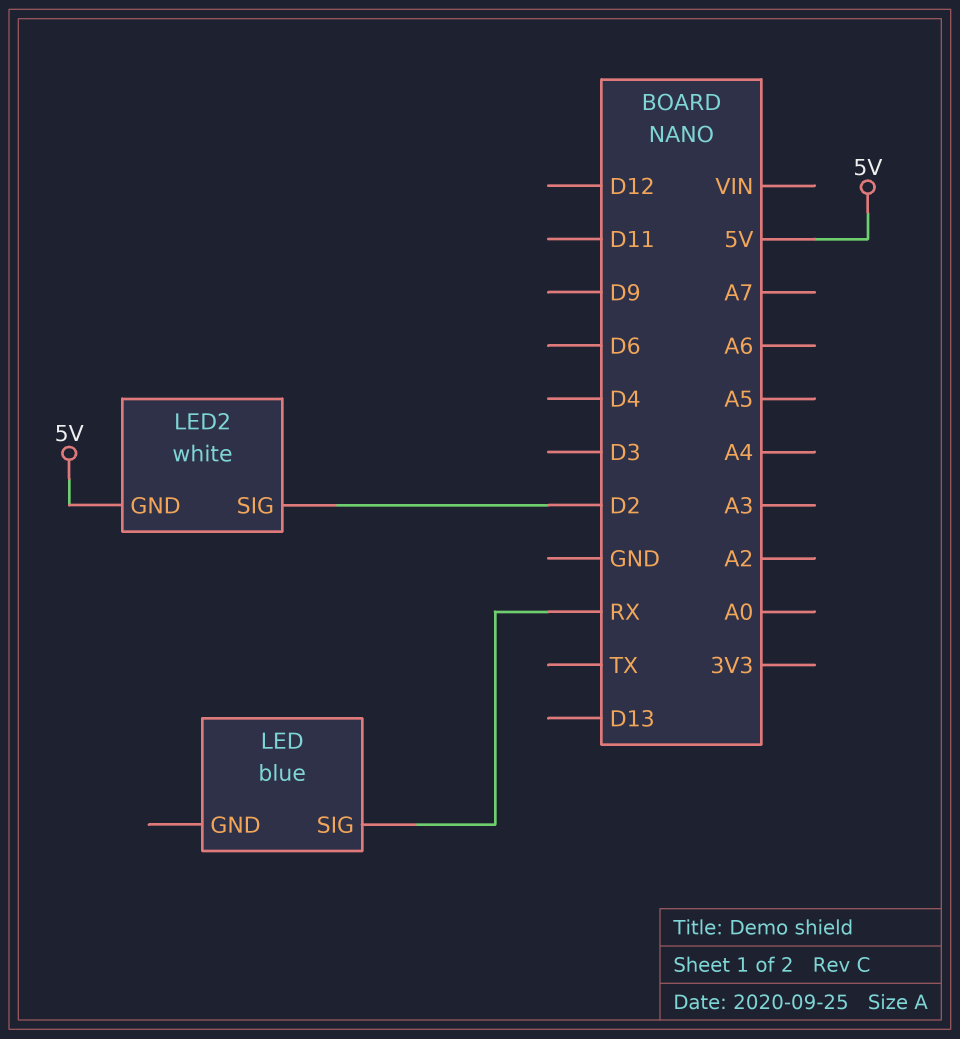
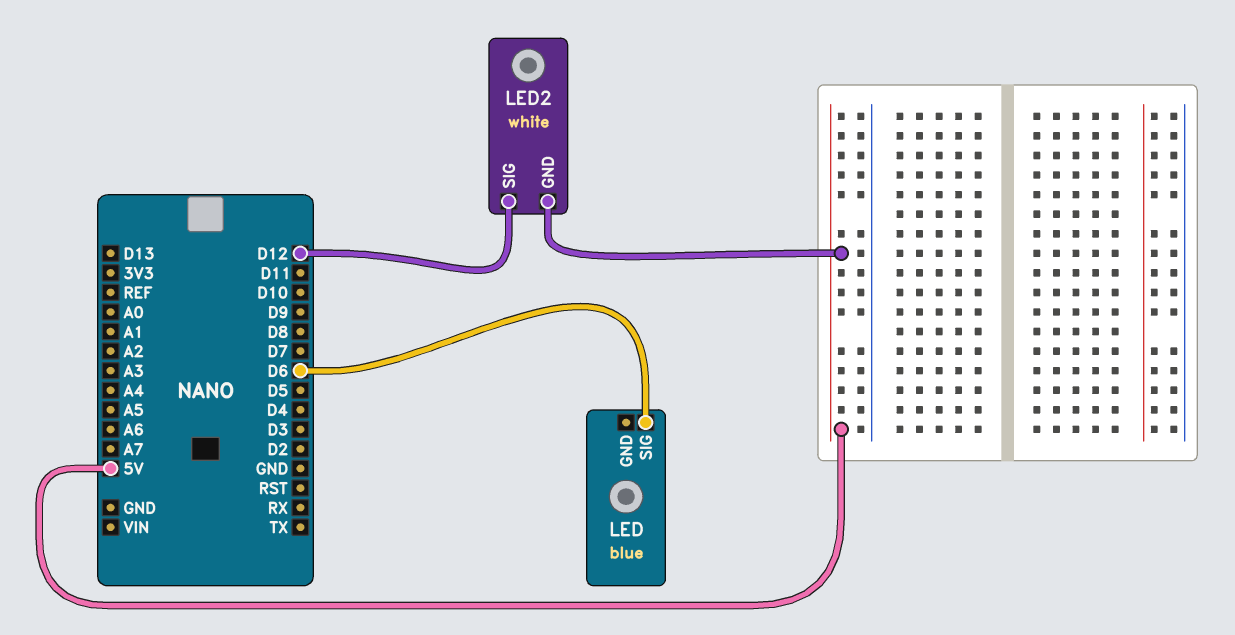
LED pin SIG: RX -> D6
LED2 pin SIG: D2 -> D12

